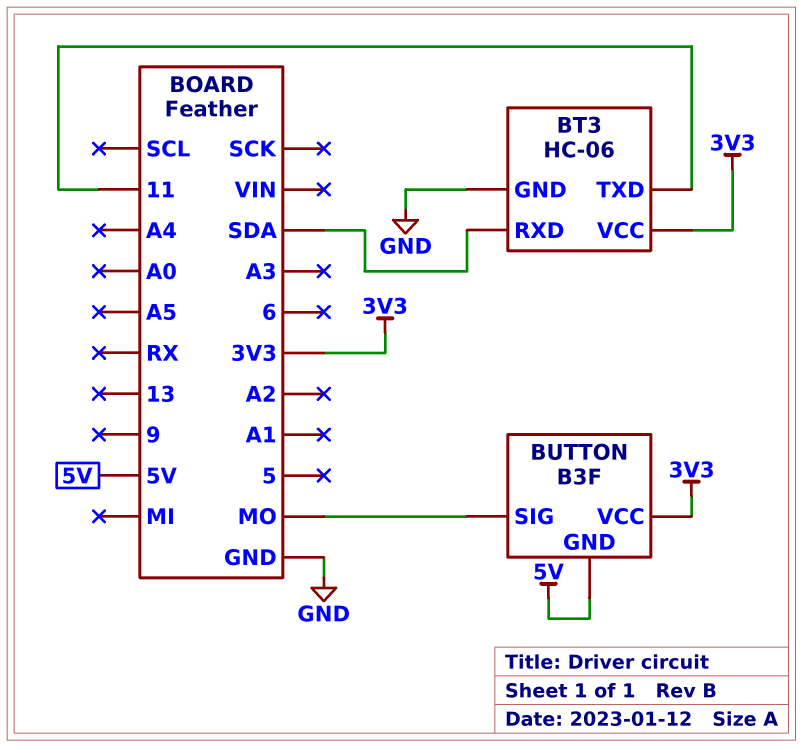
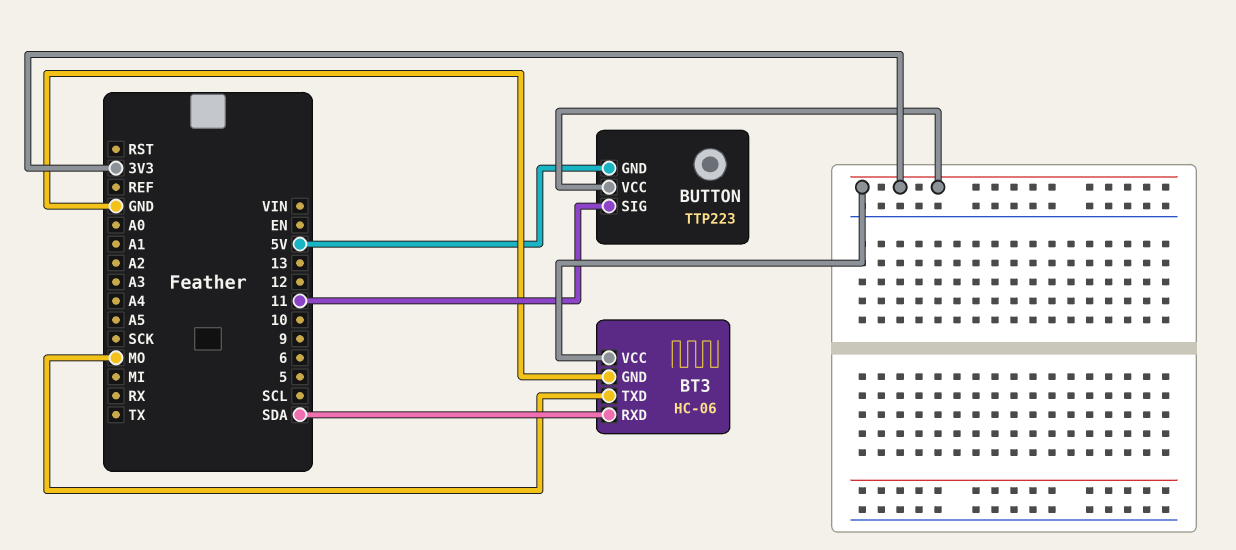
BT3 pin TXD: 11 -> MO
BUTTON: B3F -> TTP223
BUTTON pin SIG: MO -> 11

